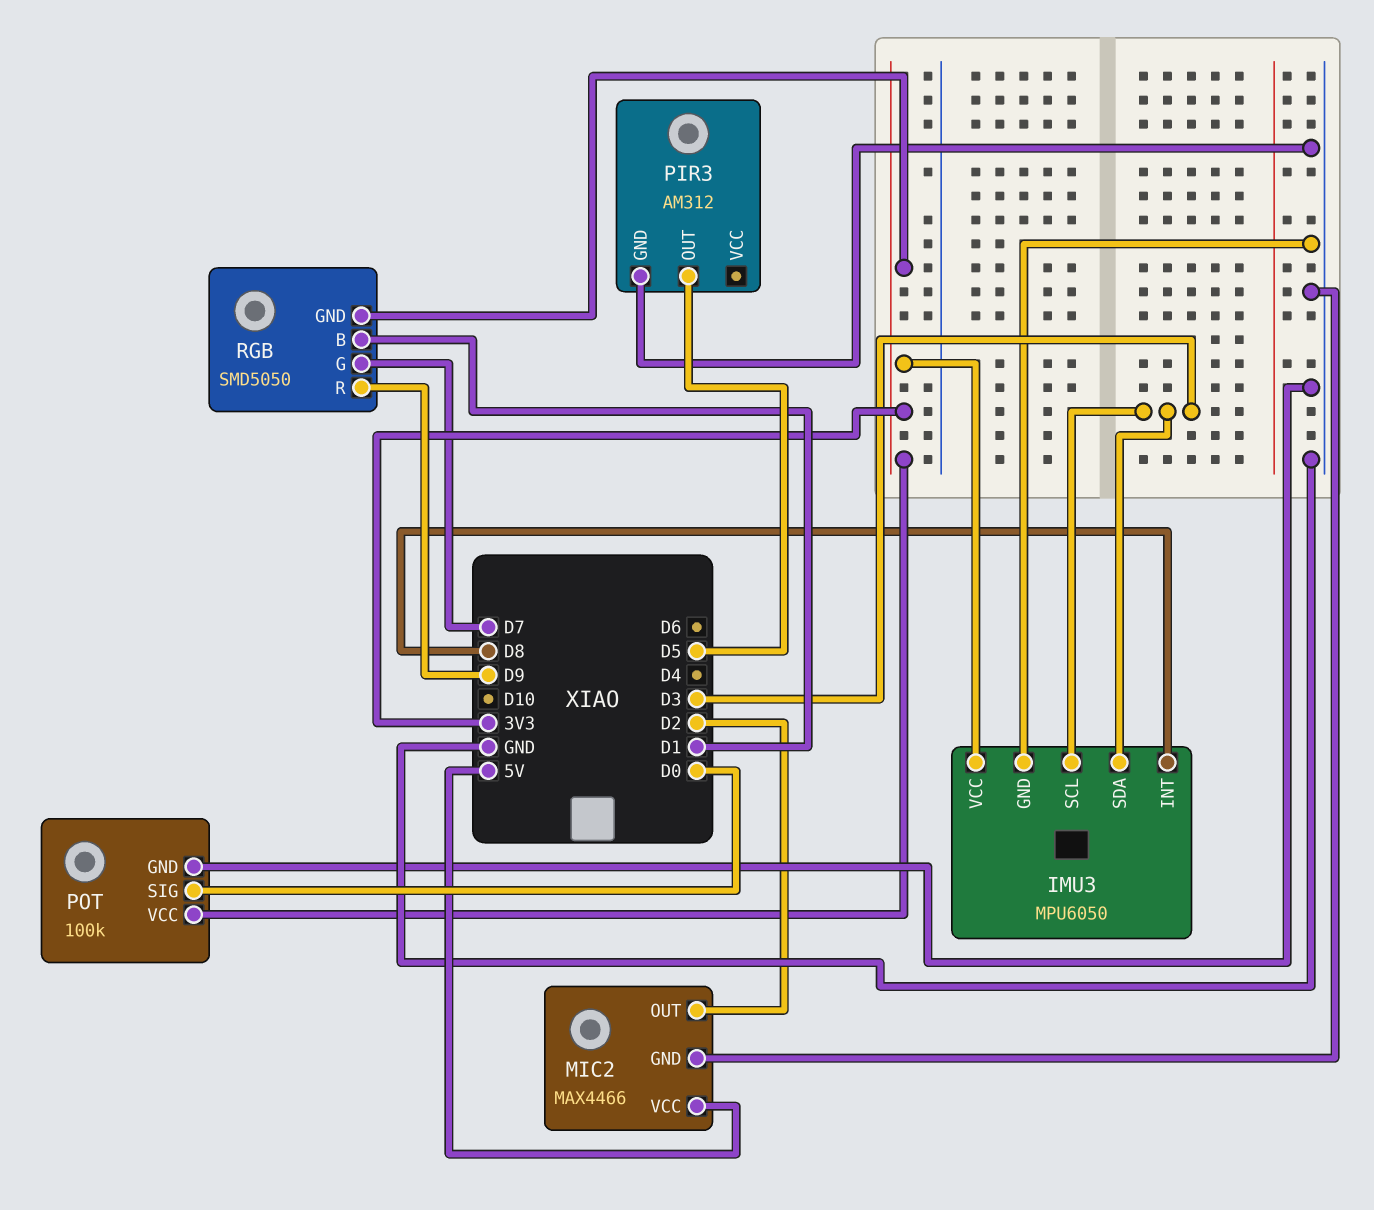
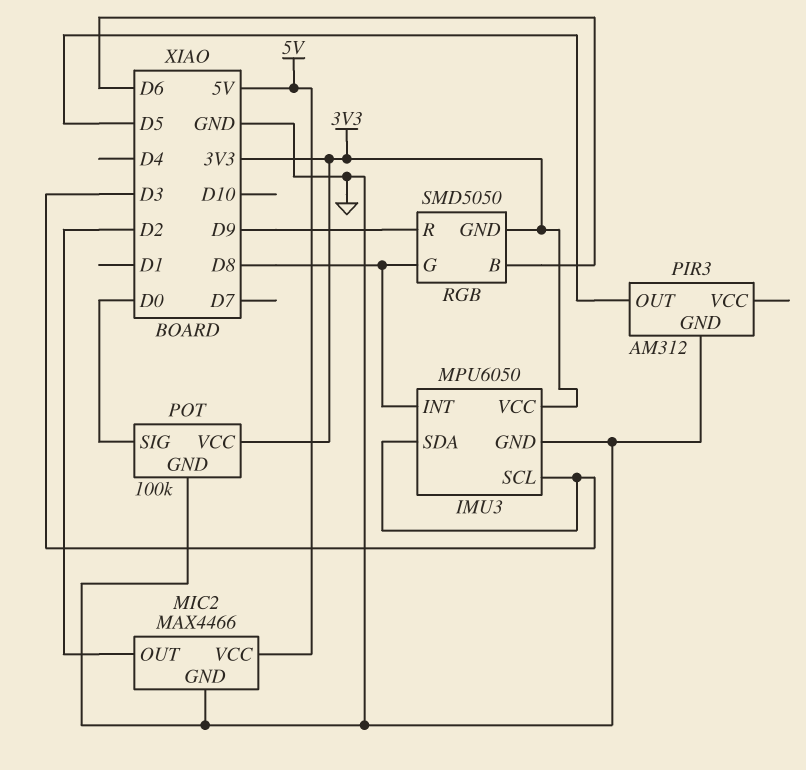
RGB pin B: D1 -> D6
RGB pin G: D7 -> D8

